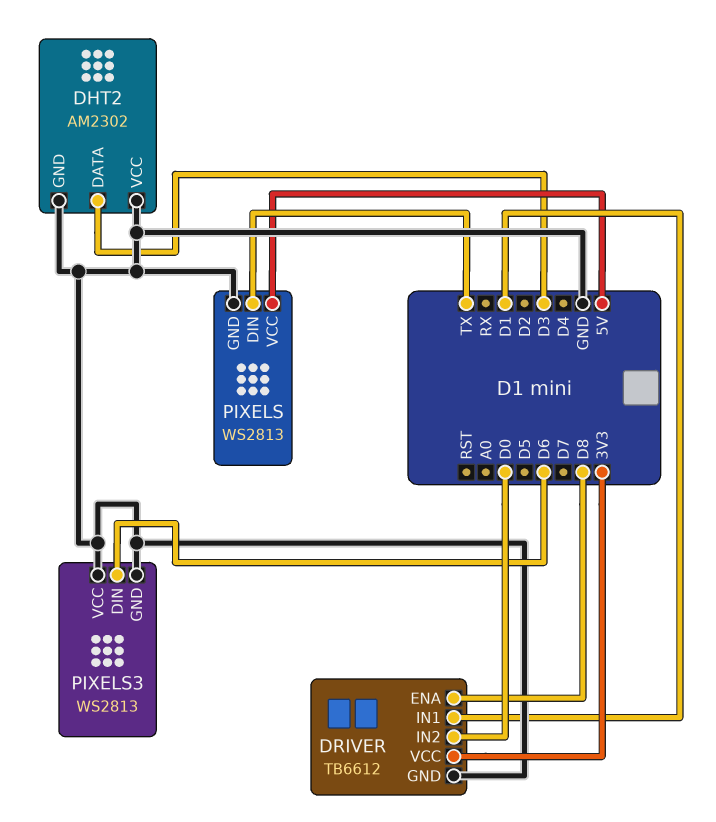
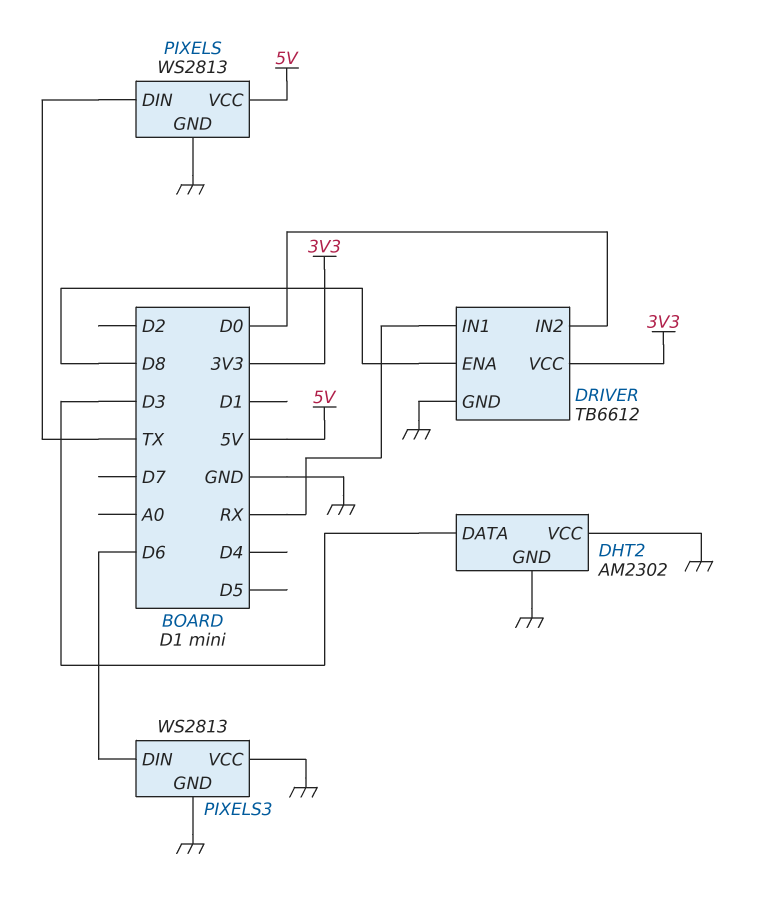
DRIVER pin IN1: D1 -> RX

